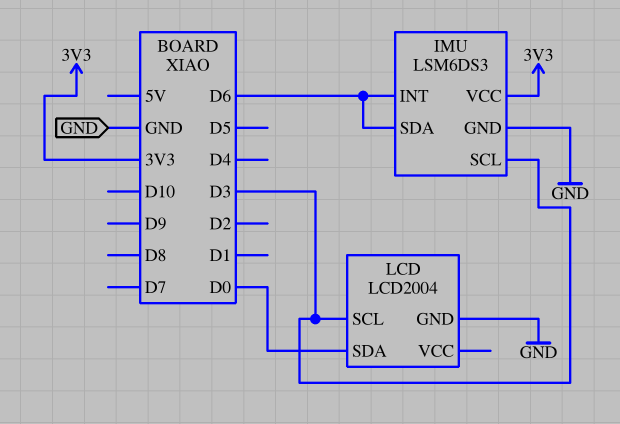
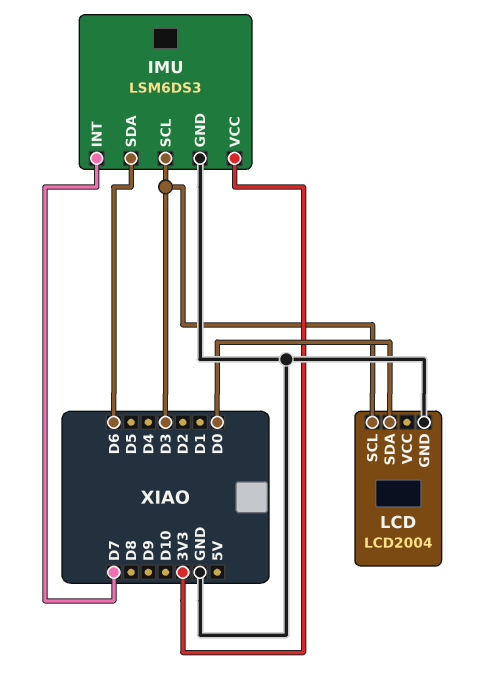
IMU pin INT: D6 -> D7

